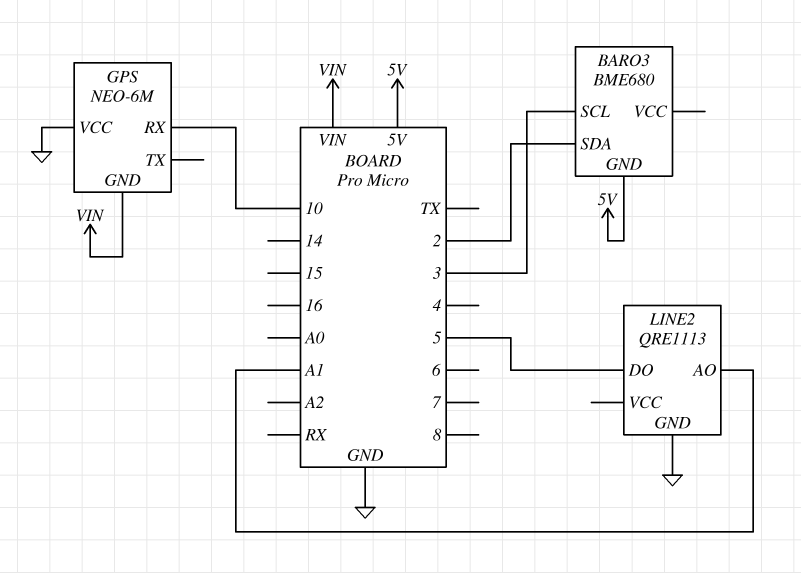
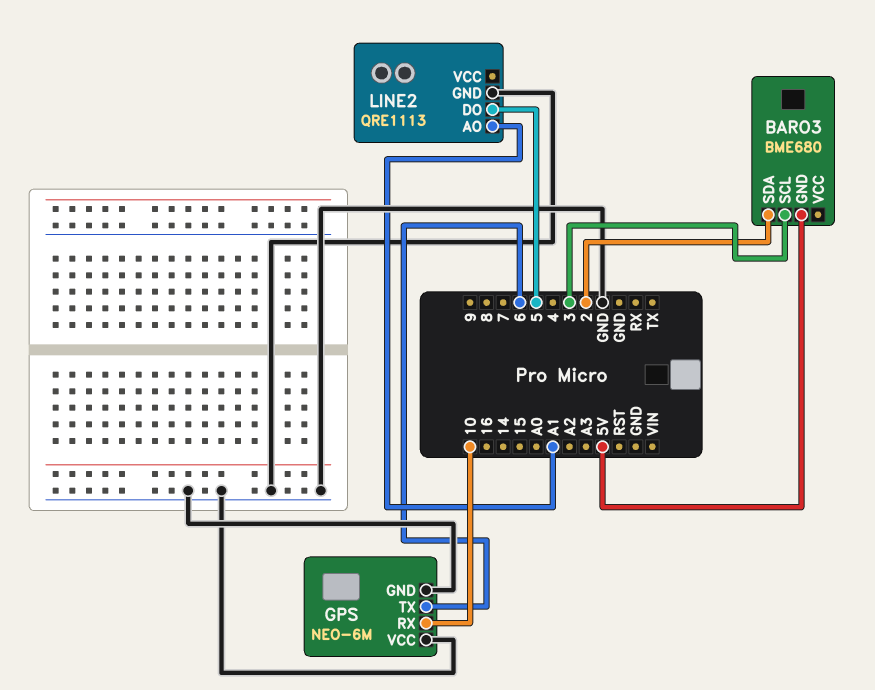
GPS pin GND: VIN -> GND
GPS pin TX: none -> 6

